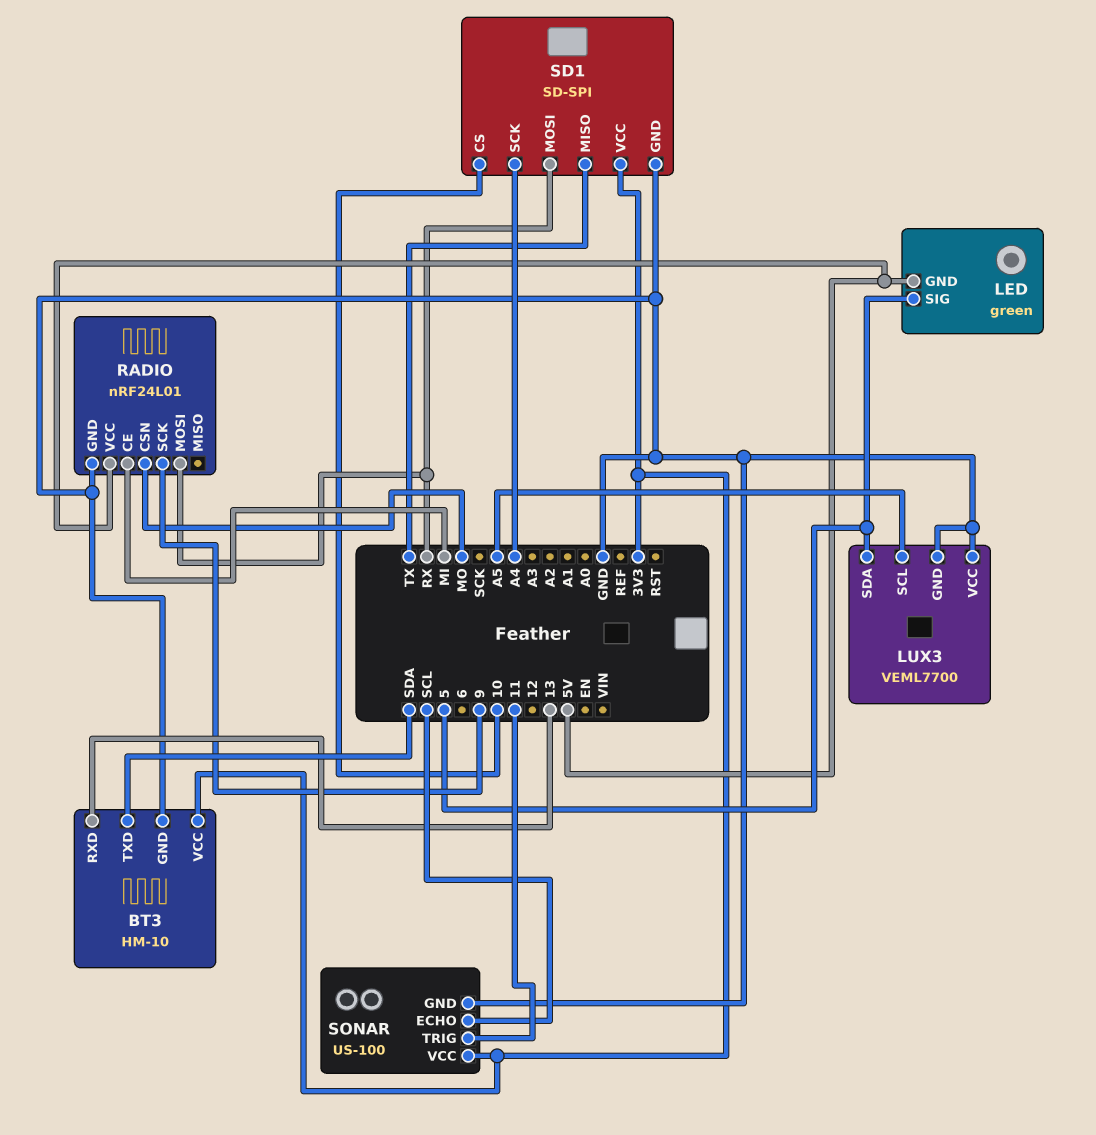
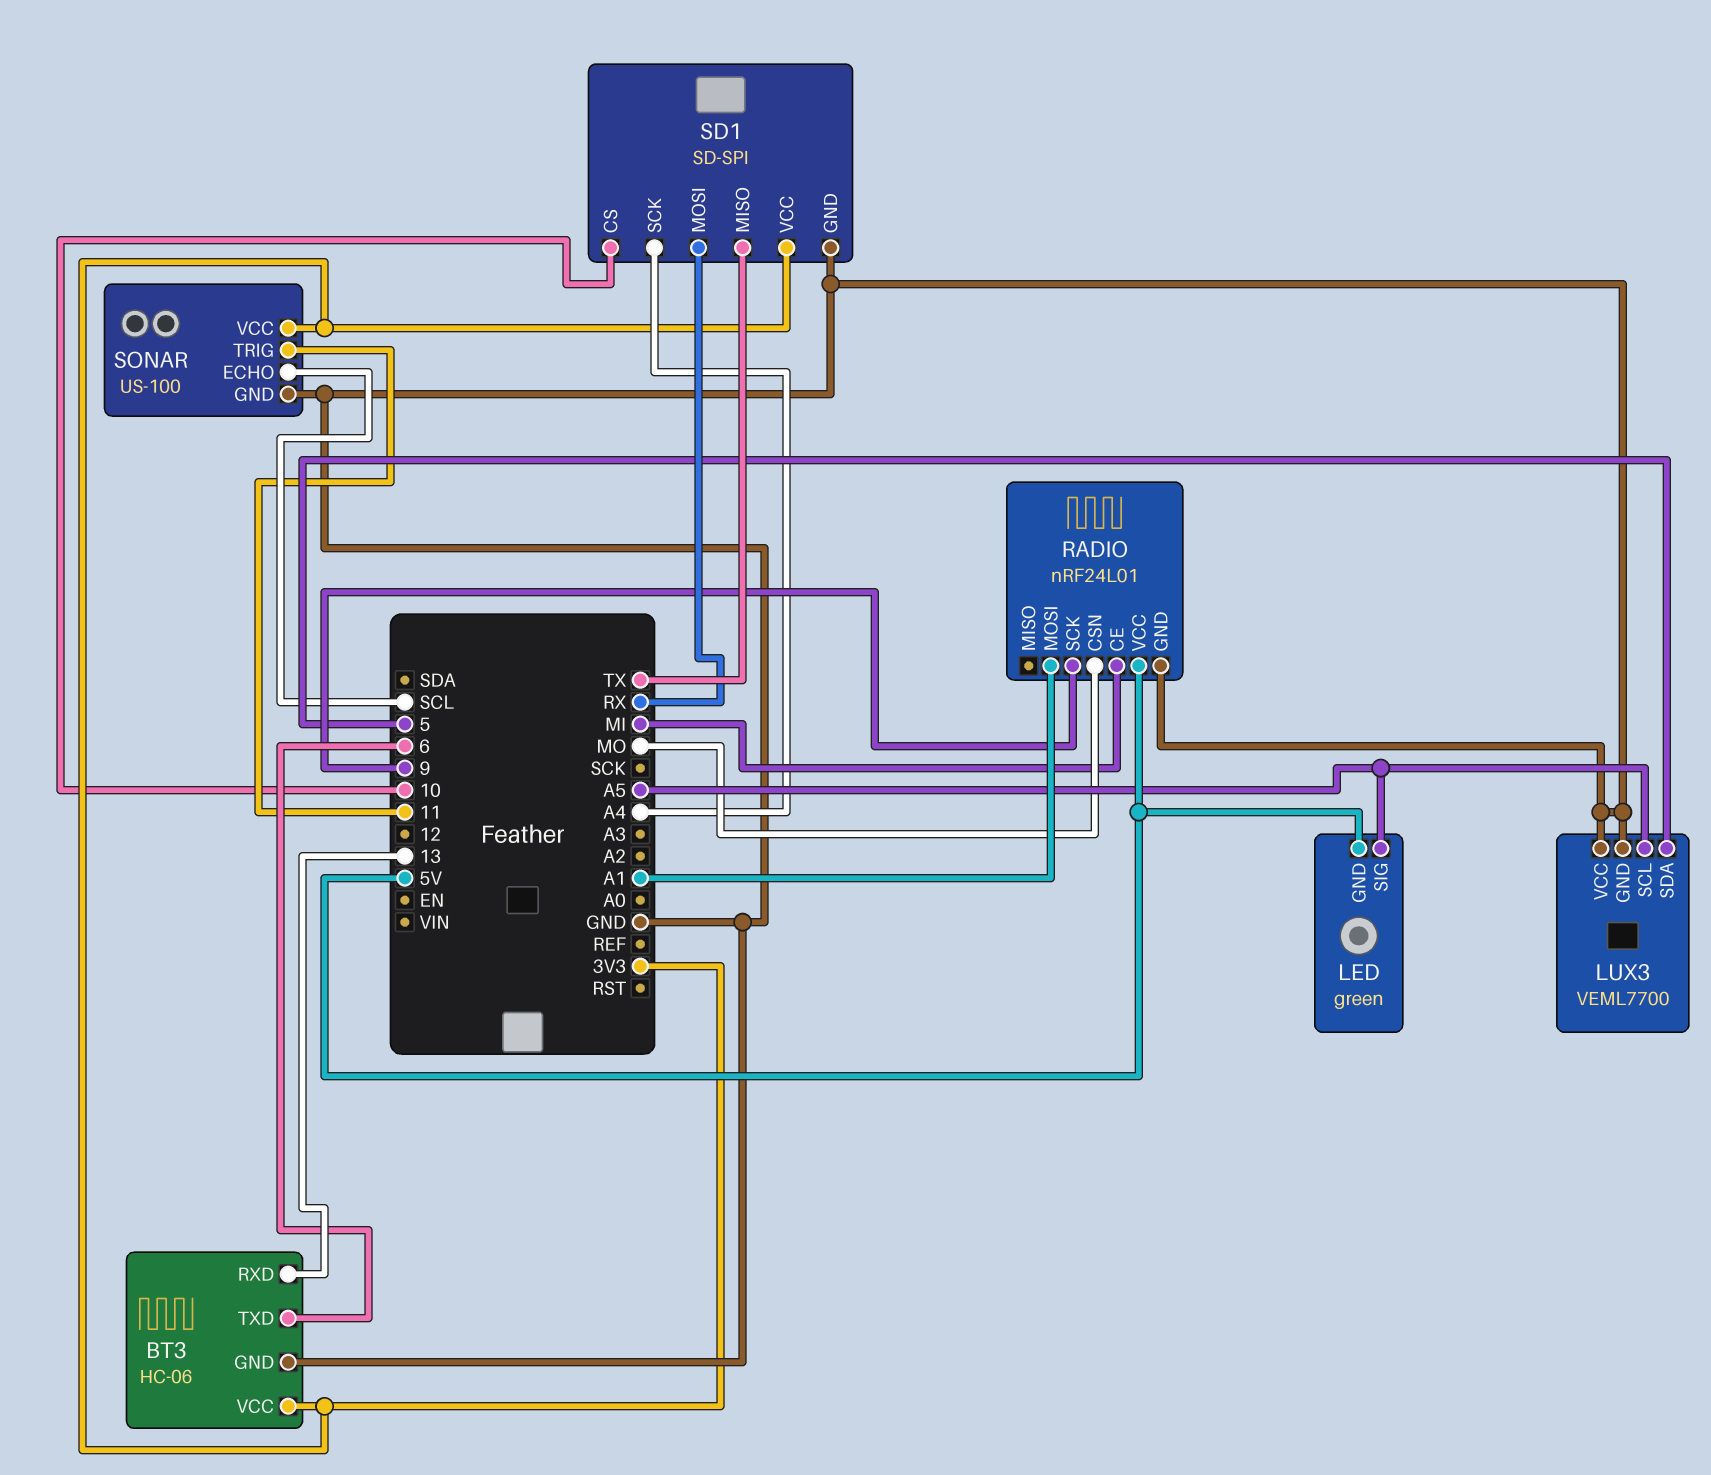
BT3: HM-10 -> HC-06
BT3 pin TXD: SDA -> 6
LED pin SIG: 5 -> A5
RADIO pin MOSI: RX -> A1

